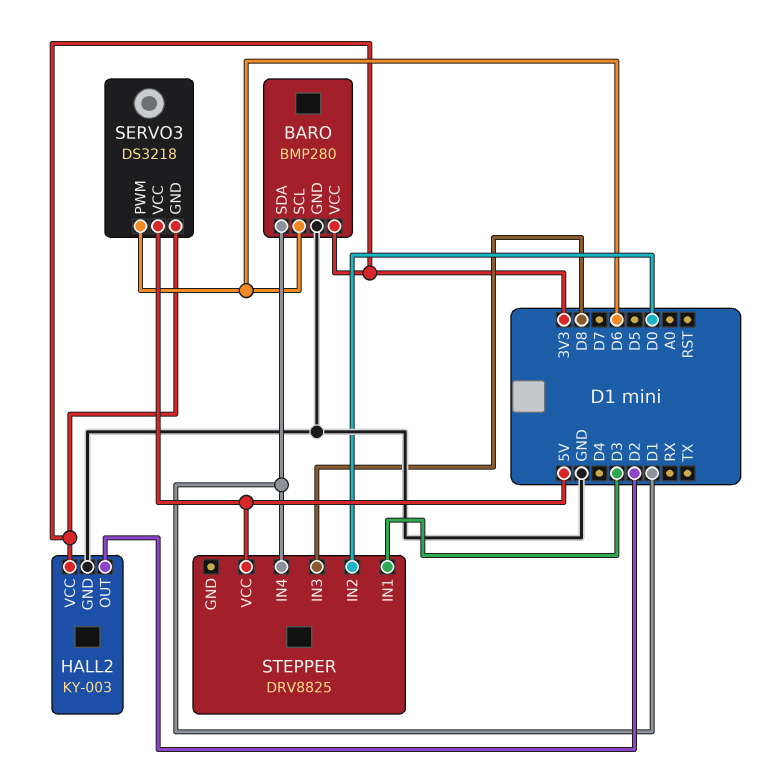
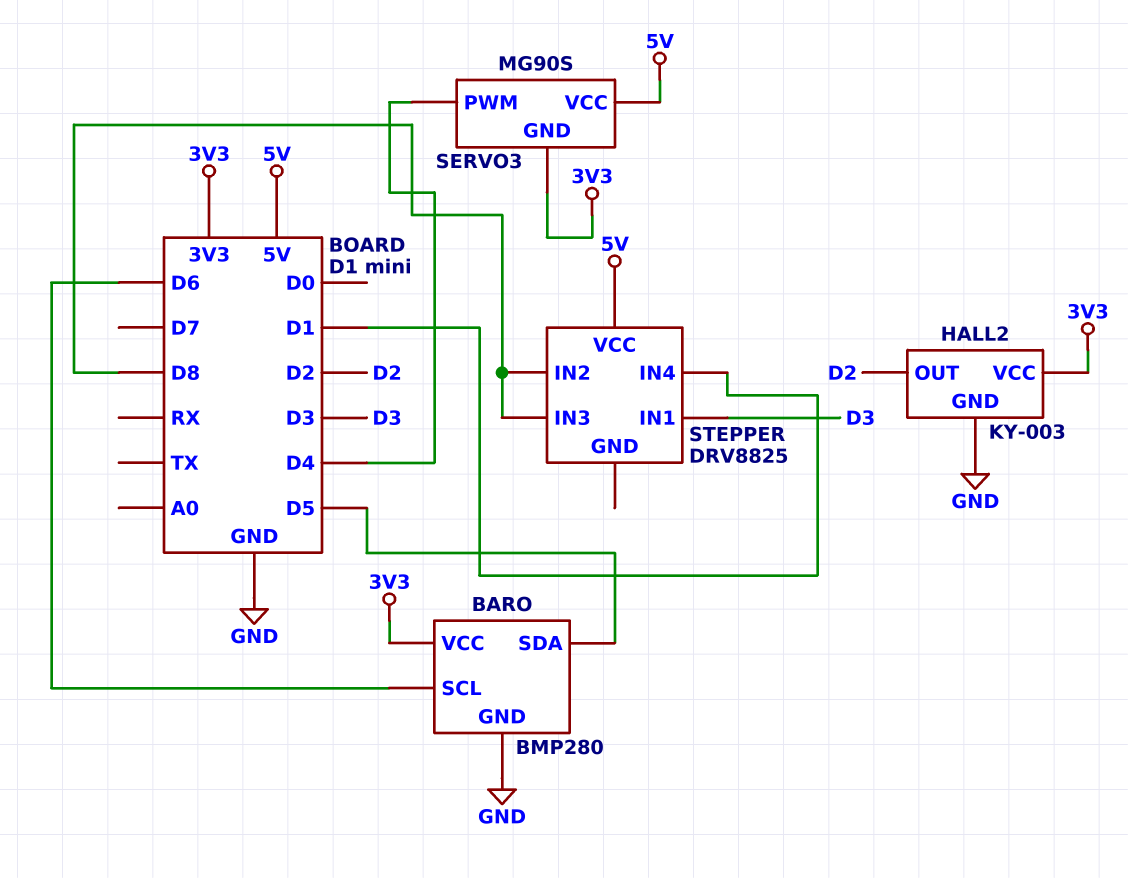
BARO pin SDA: D1 -> D5
SERVO3: DS3218 -> MG90S
SERVO3 pin PWM: D6 -> D4
STEPPER pin IN2: D0 -> D8

